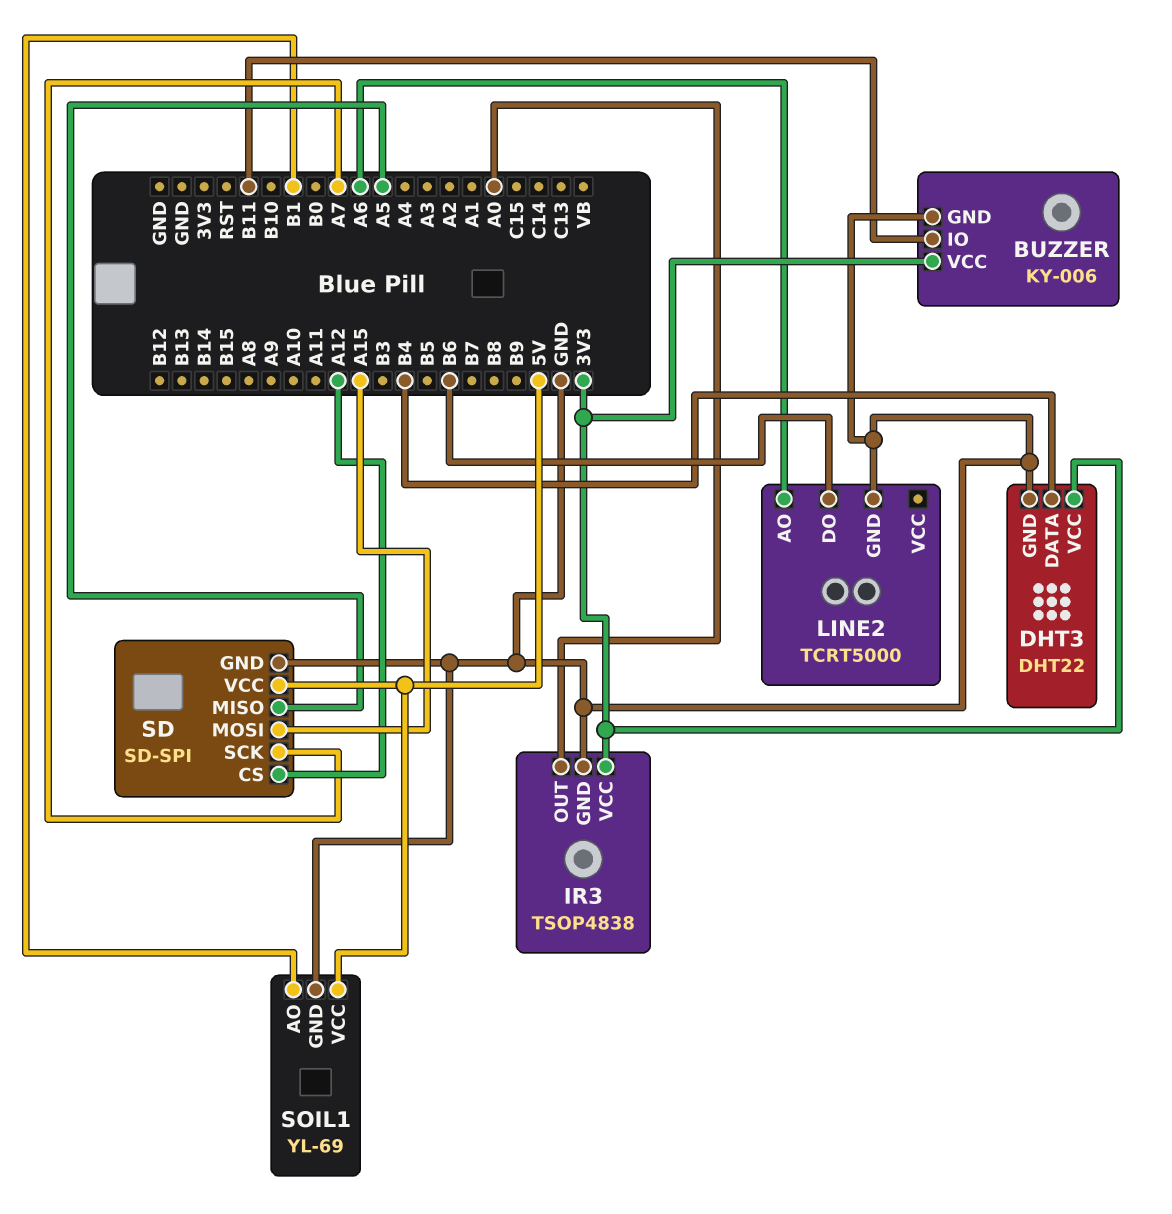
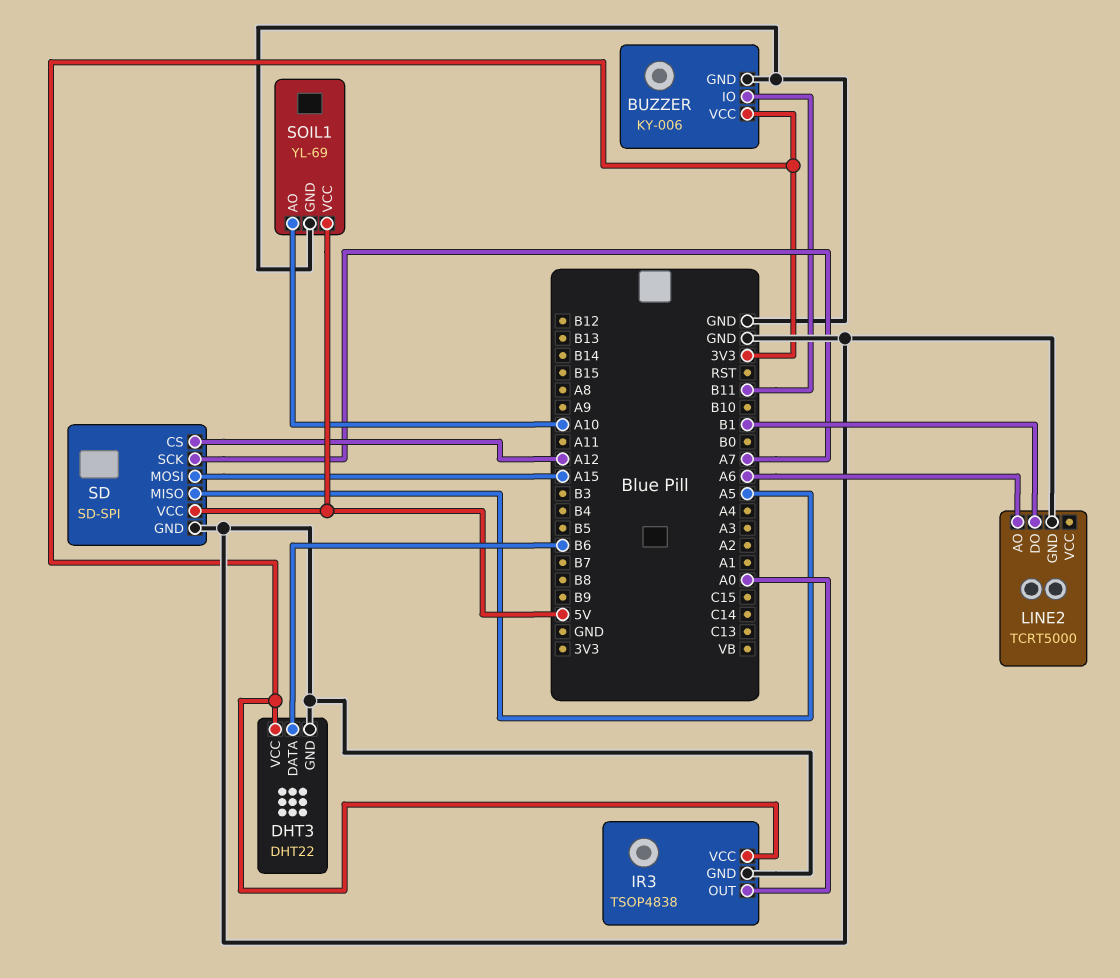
DHT3 pin DATA: B4 -> B6
LINE2 pin DO: B6 -> B1
SOIL1 pin AO: B1 -> A10

